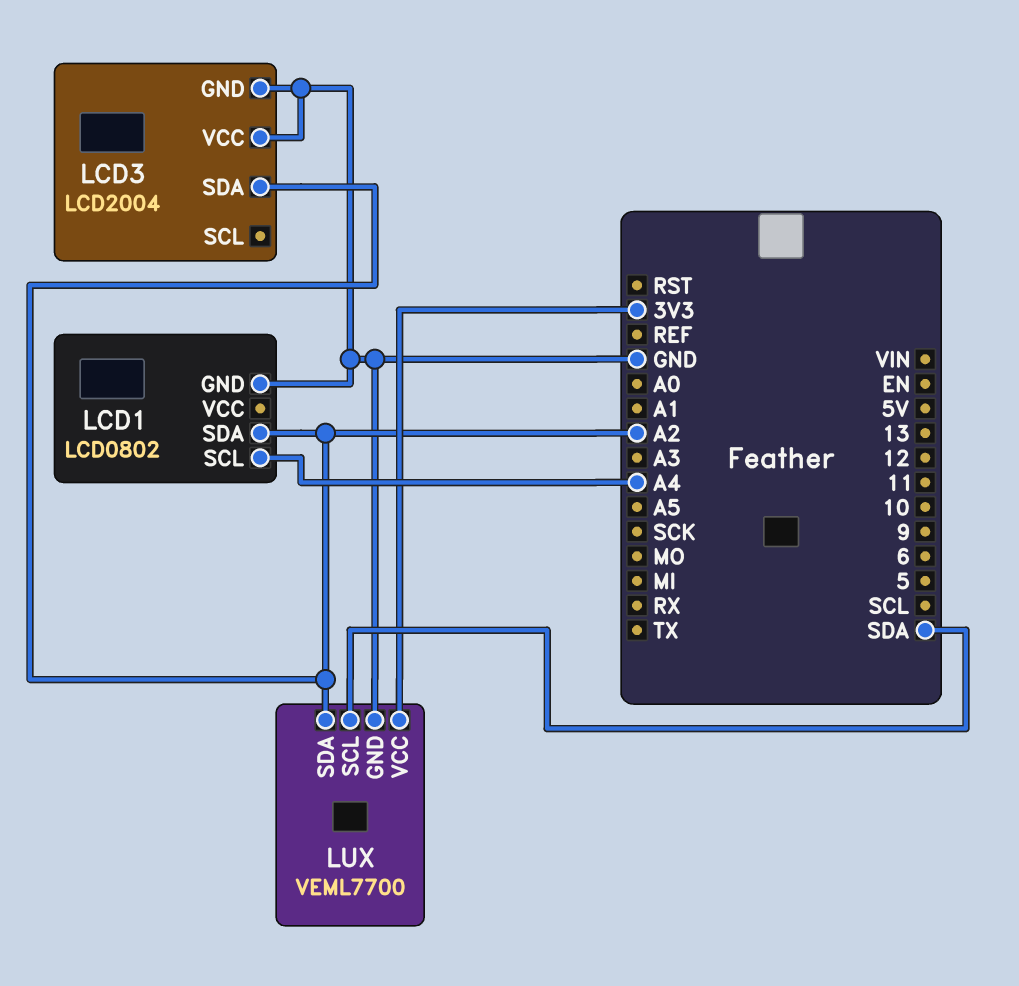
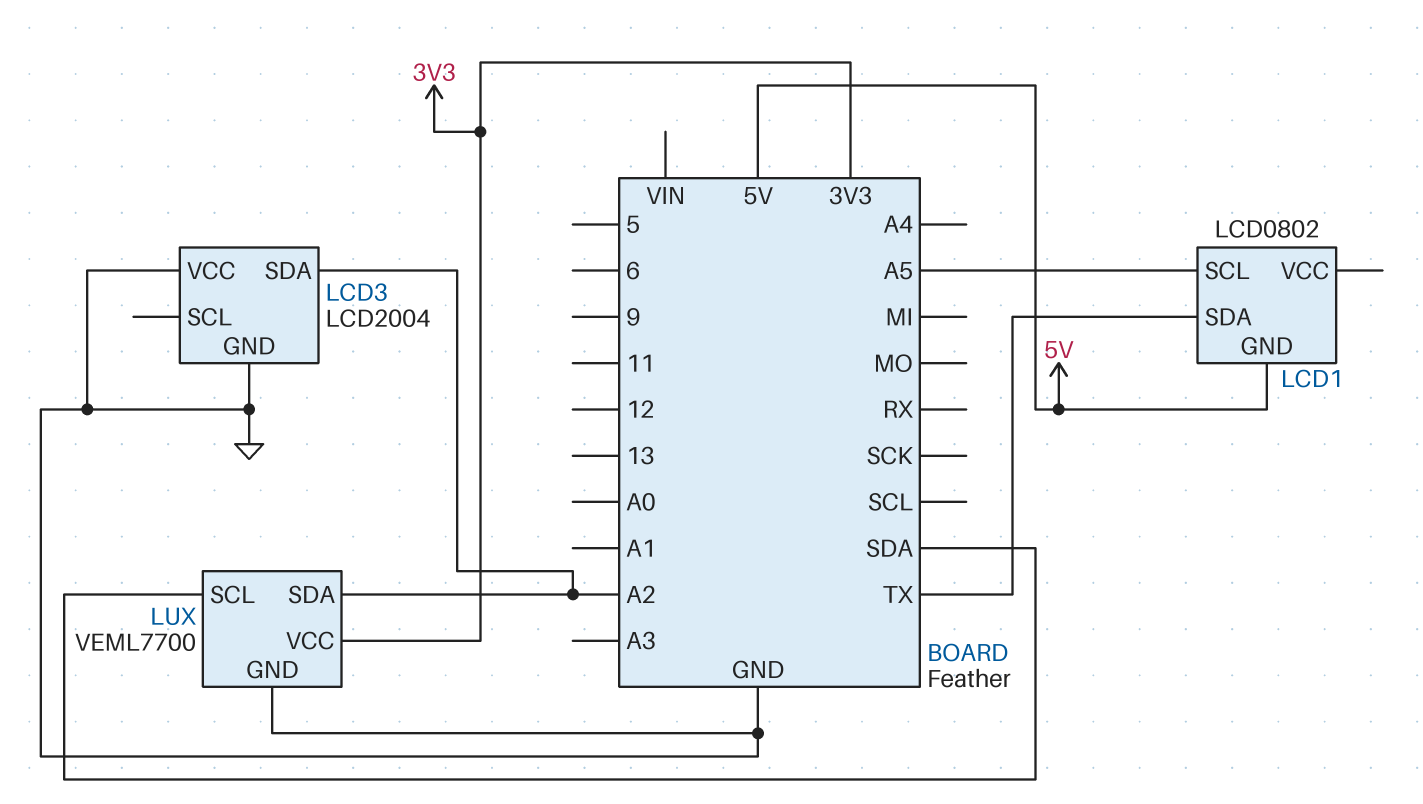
LCD1 pin GND: GND -> 5V
LCD1 pin SCL: A4 -> A5
LCD1 pin SDA: A2 -> TX

